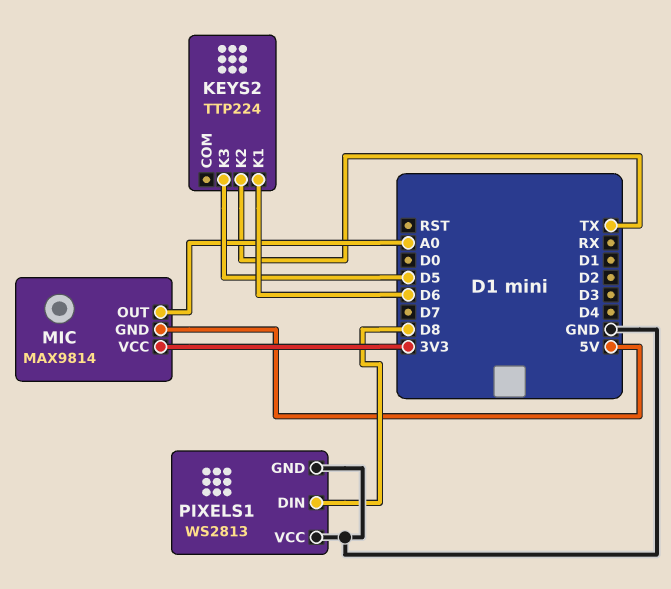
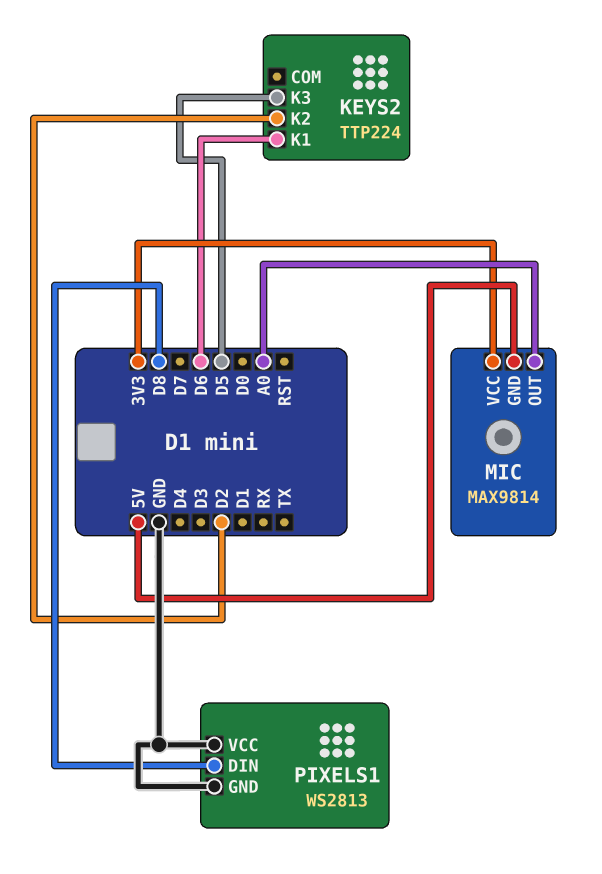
KEYS2 pin K2: TX -> D2

